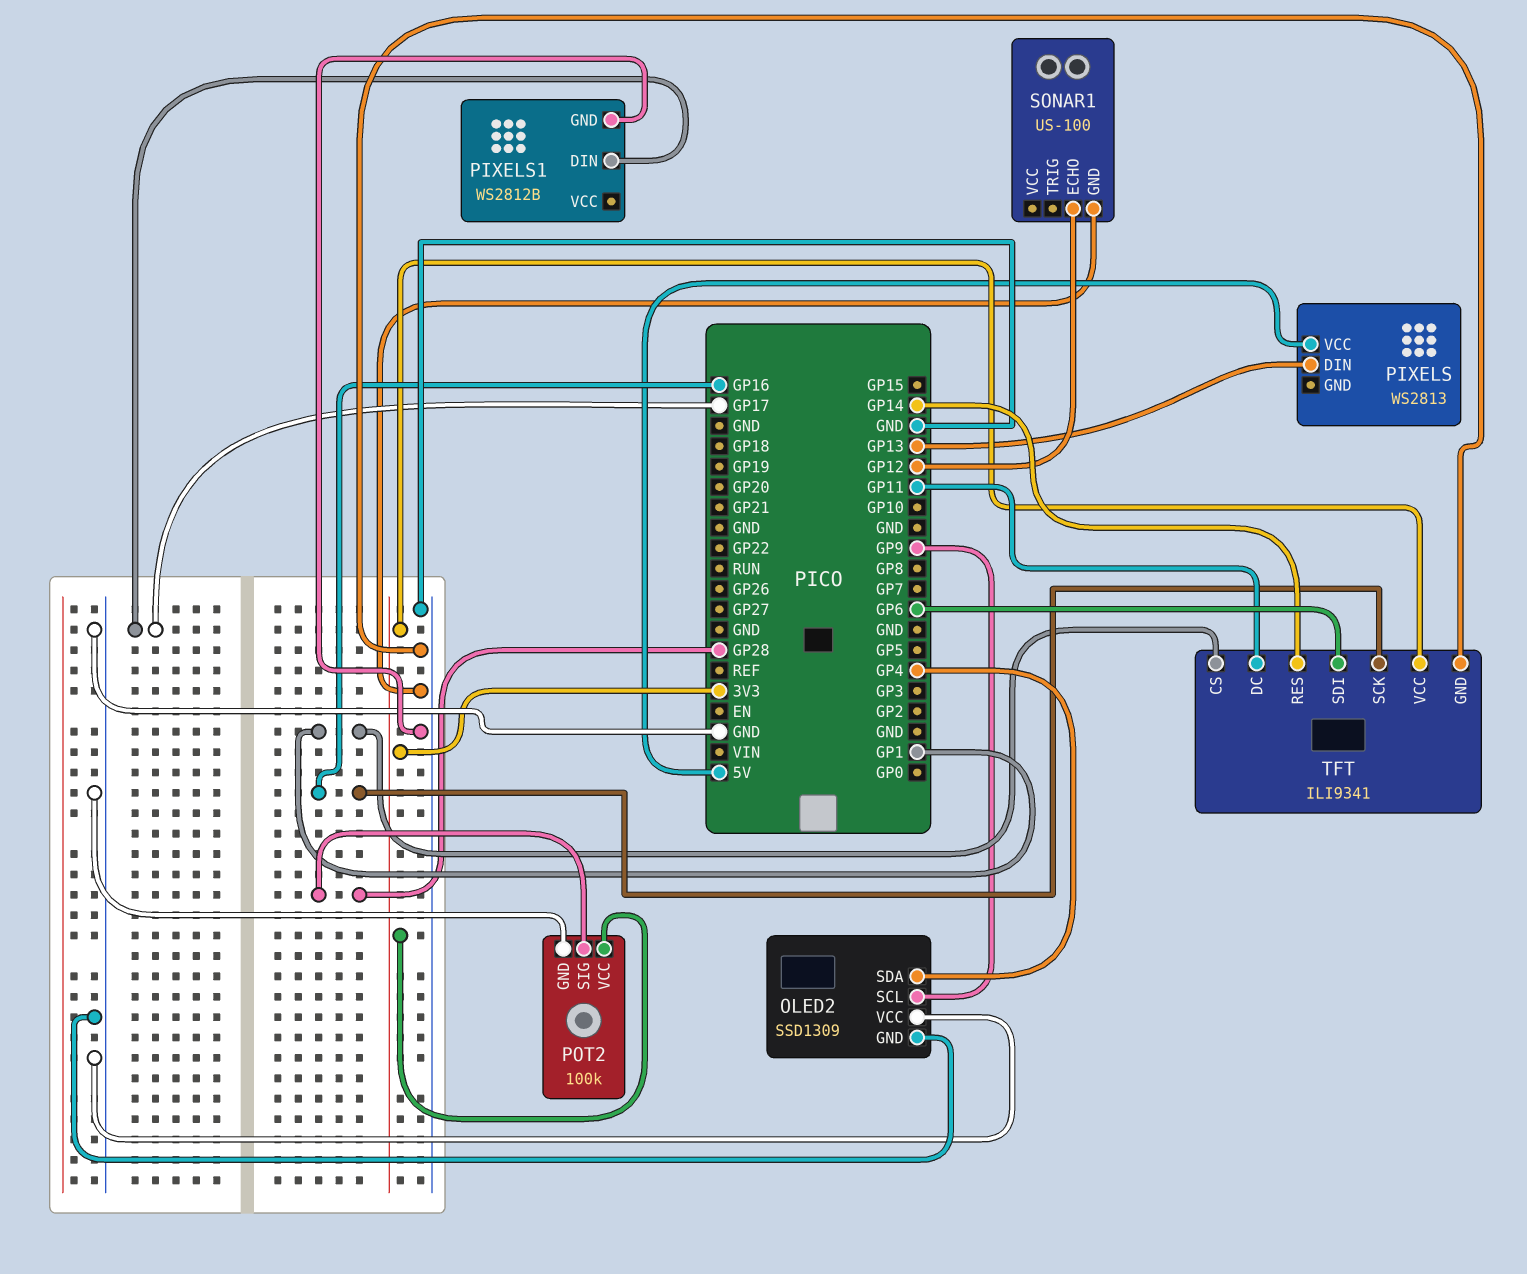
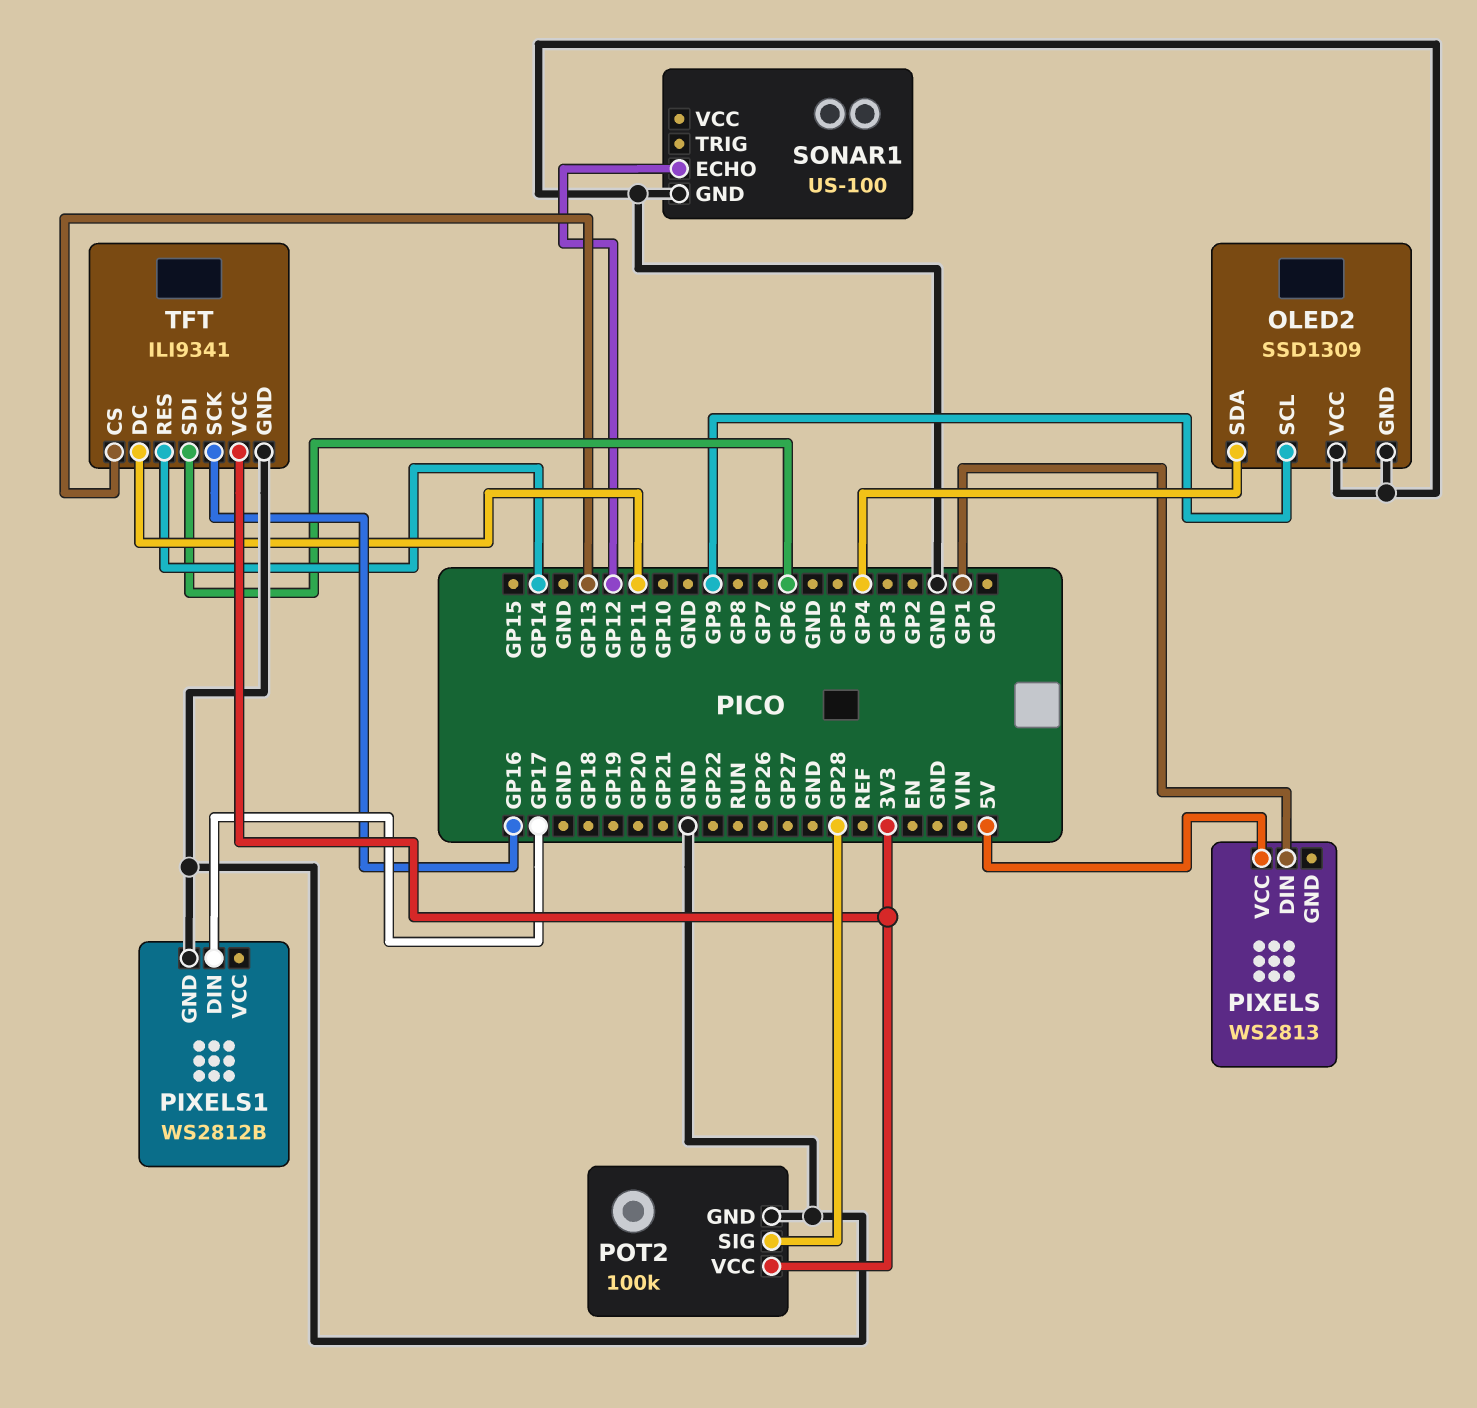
PIXELS pin DIN: GP13 -> GP1
TFT pin CS: GP1 -> GP13

